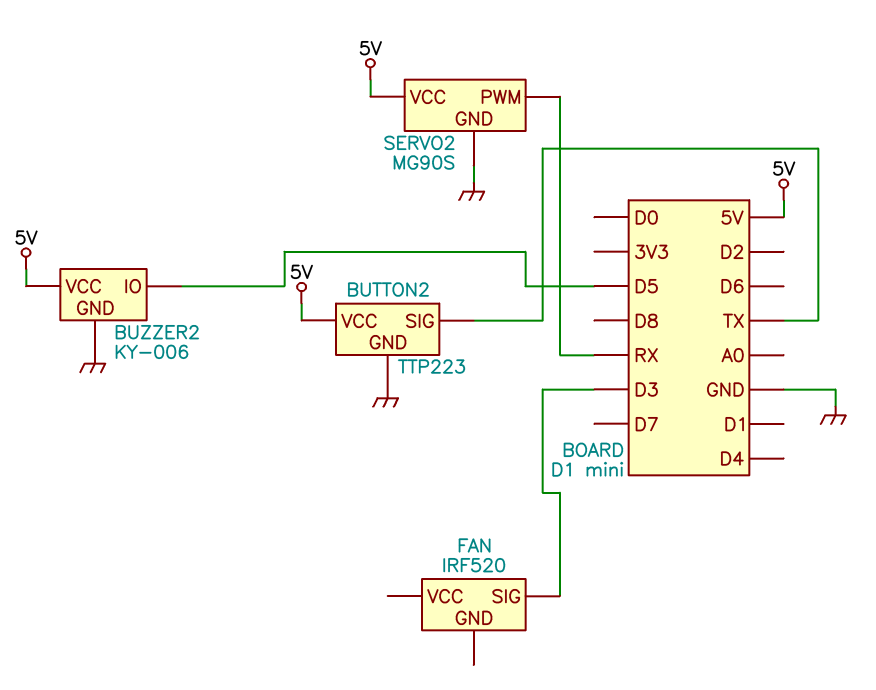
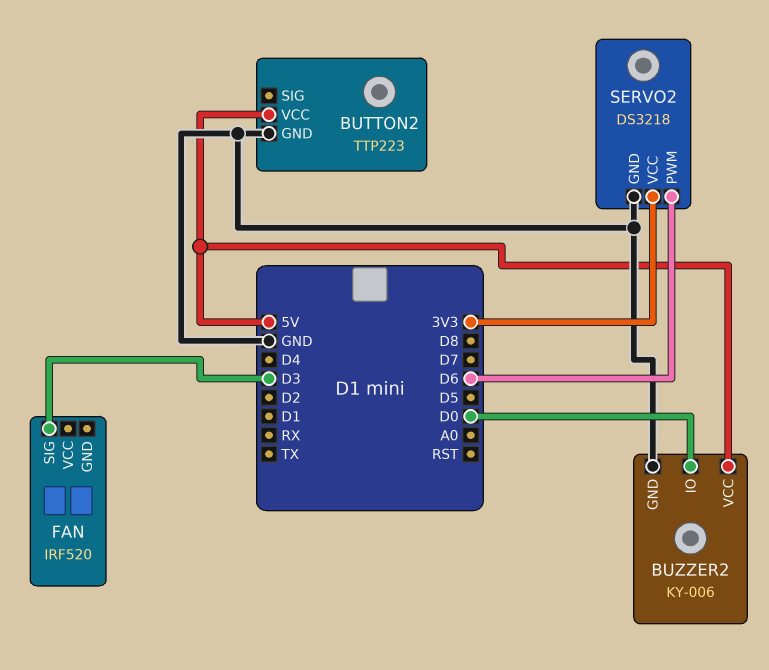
BUTTON2 pin SIG: TX -> none
BUZZER2 pin IO: D5 -> D0
SERVO2: MG90S -> DS3218
SERVO2 pin PWM: RX -> D6
SERVO2 pin VCC: 5V -> 3V3

